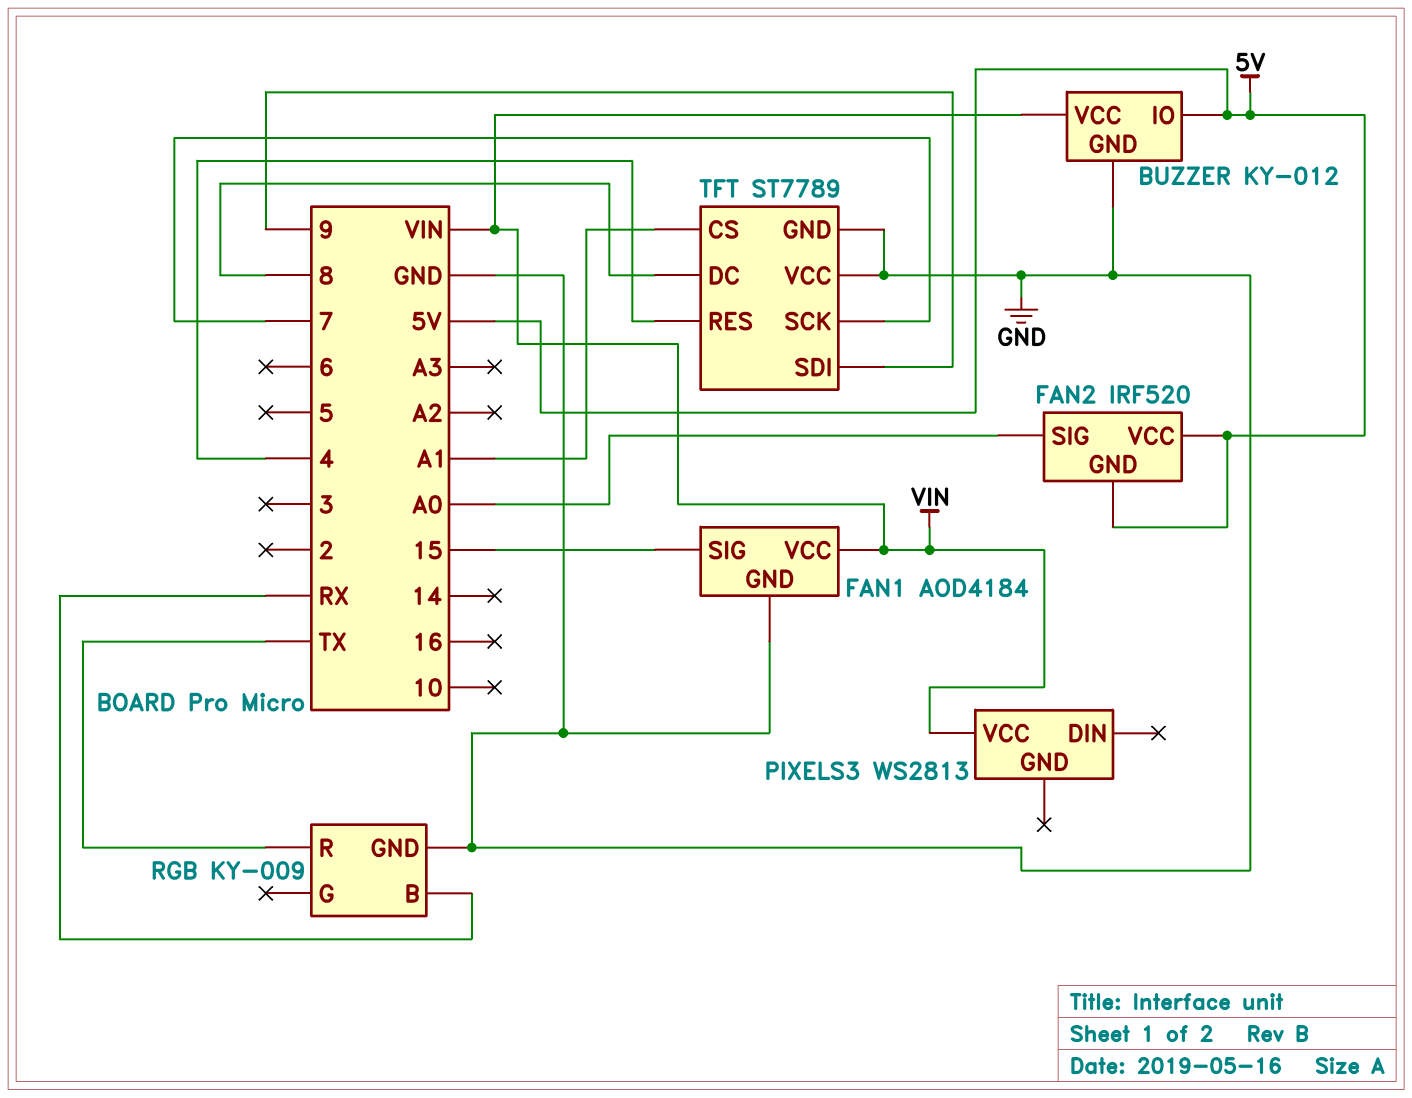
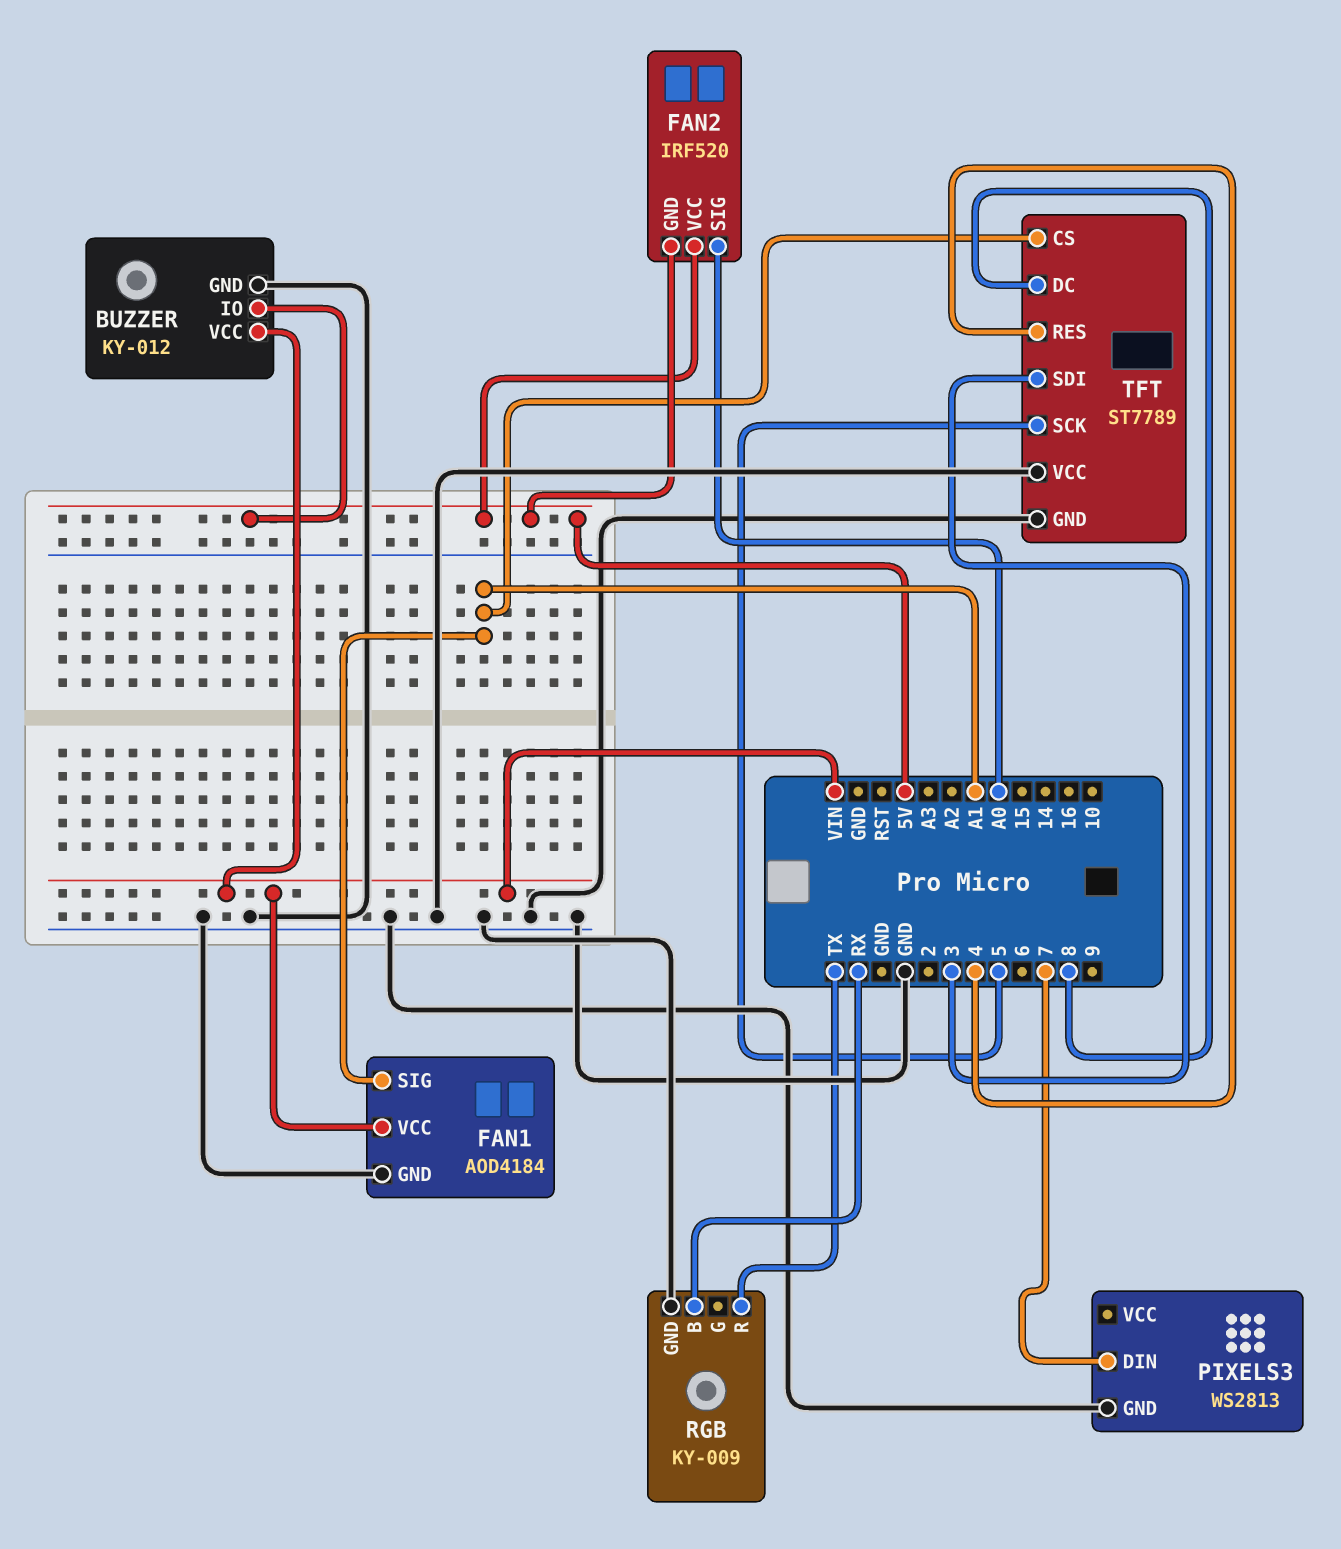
FAN1 pin SIG: 15 -> A1
PIXELS3 pin DIN: none -> 7
PIXELS3 pin GND: none -> GND
PIXELS3 pin VCC: VIN -> none
TFT pin SCK: 7 -> 5
TFT pin SDI: 9 -> 3

